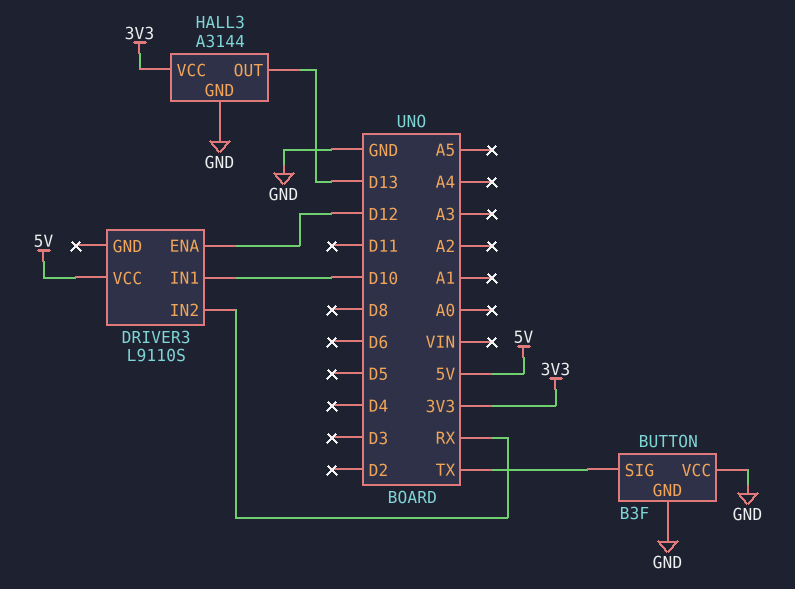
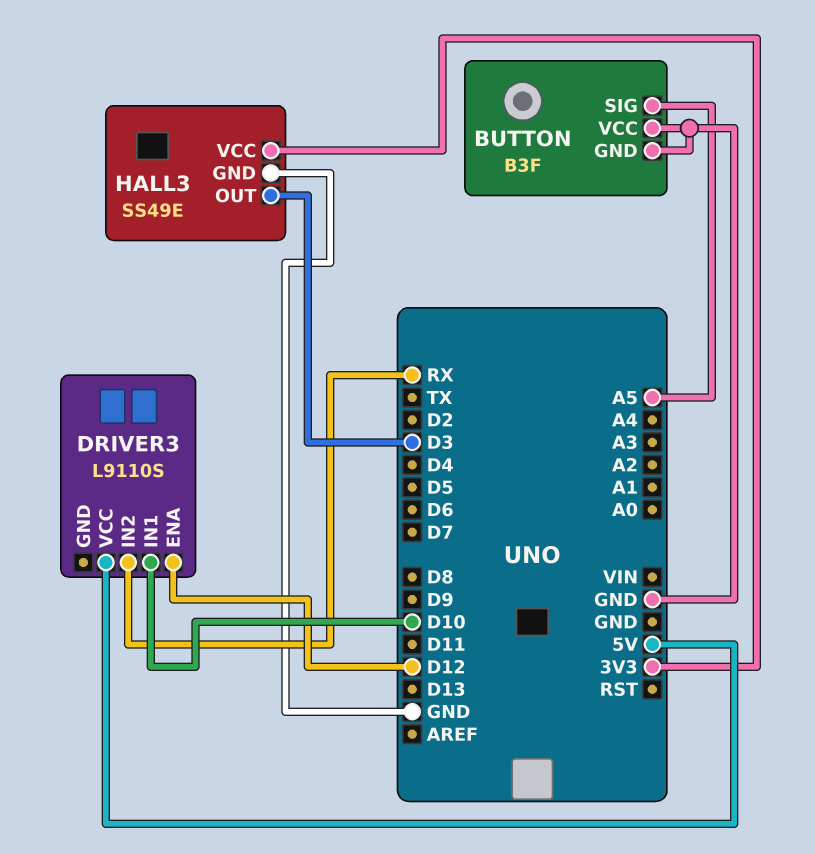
BUTTON pin SIG: TX -> A5
HALL3: A3144 -> SS49E
HALL3 pin OUT: D13 -> D3

